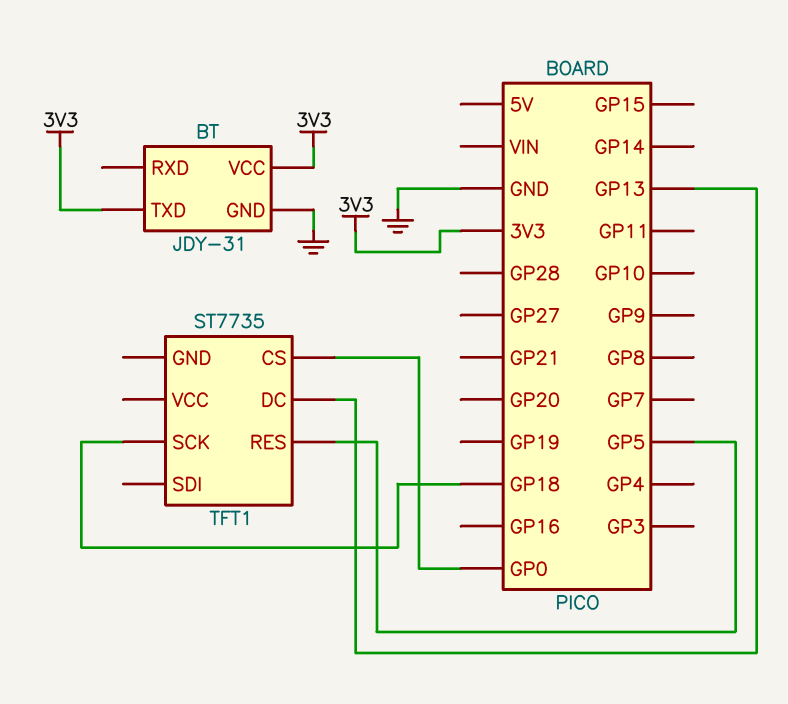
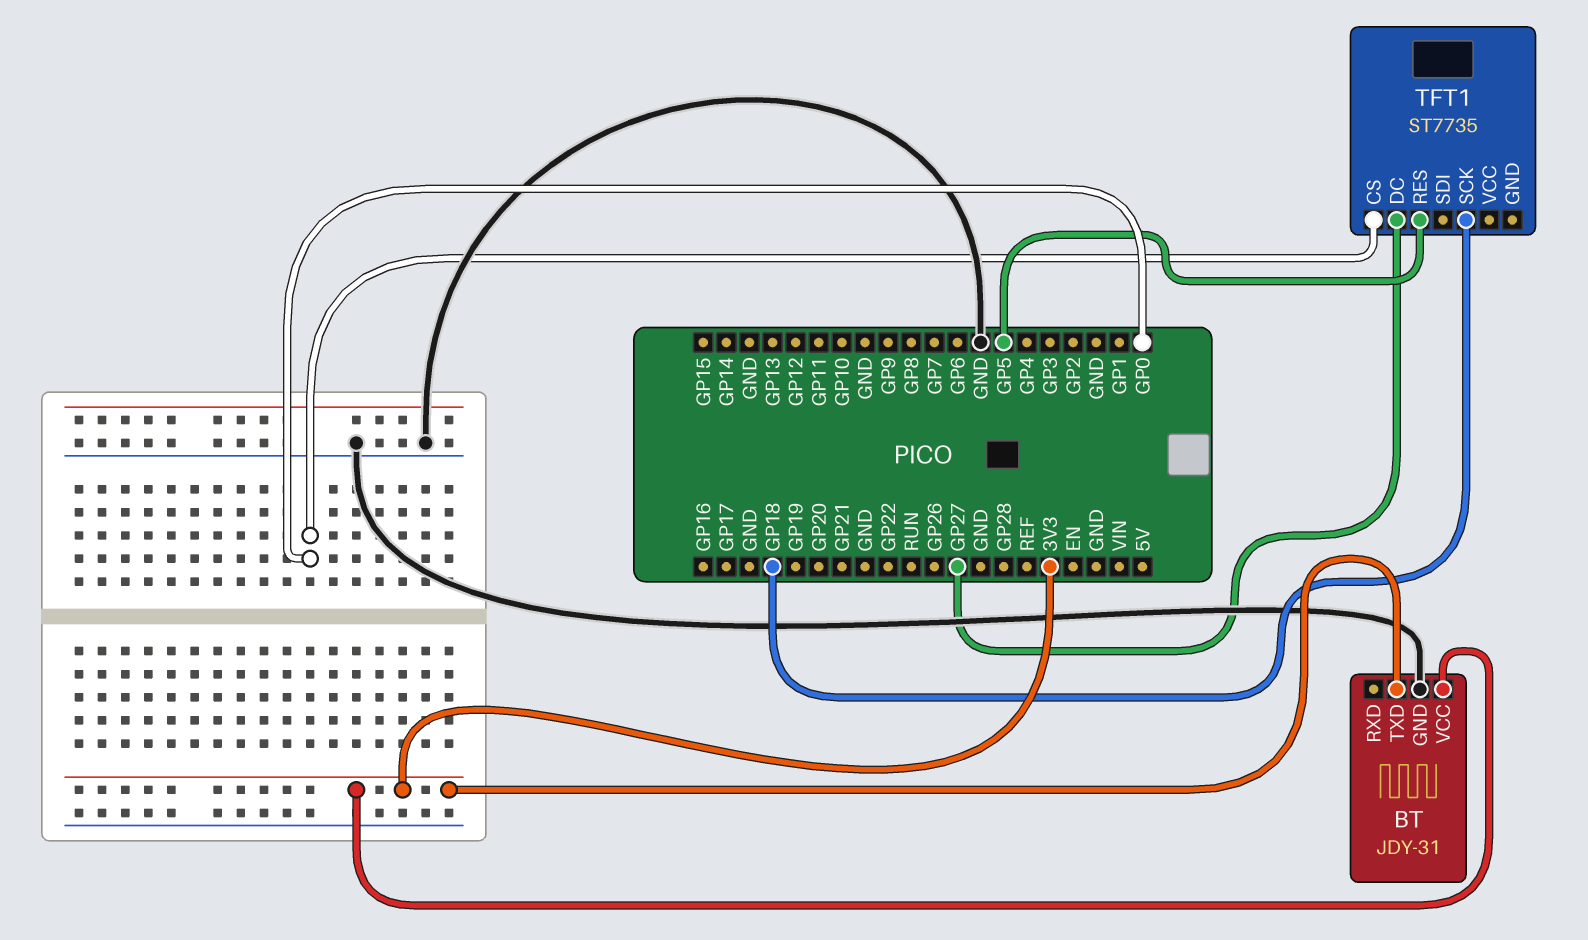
TFT1 pin DC: GP13 -> GP27

